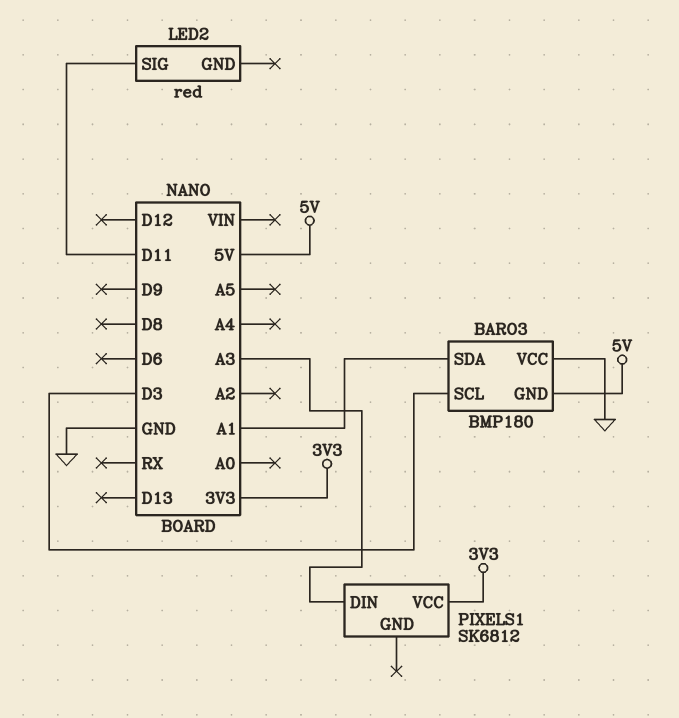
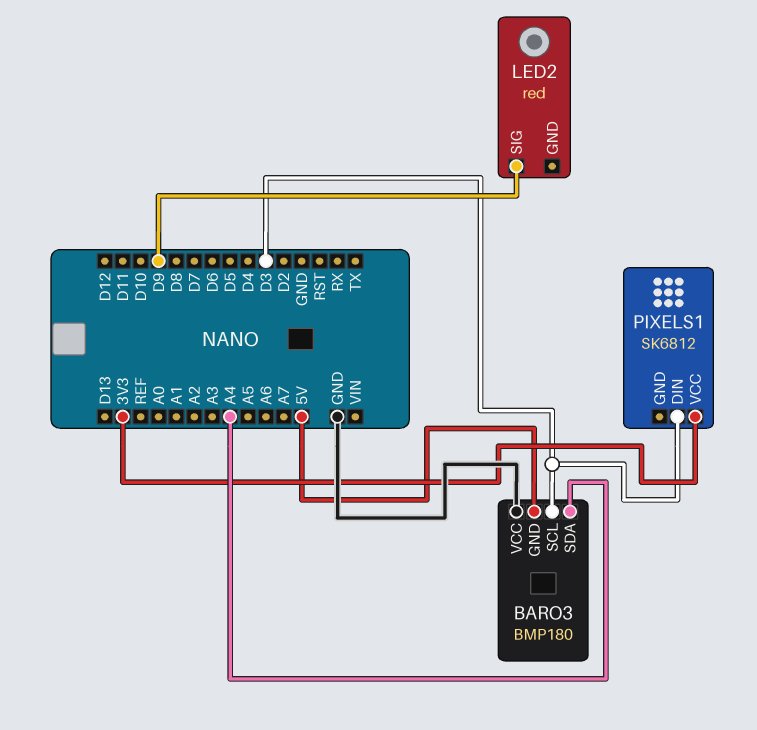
BARO3 pin SDA: A1 -> A4
LED2 pin SIG: D11 -> D9
PIXELS1 pin DIN: A3 -> D3

